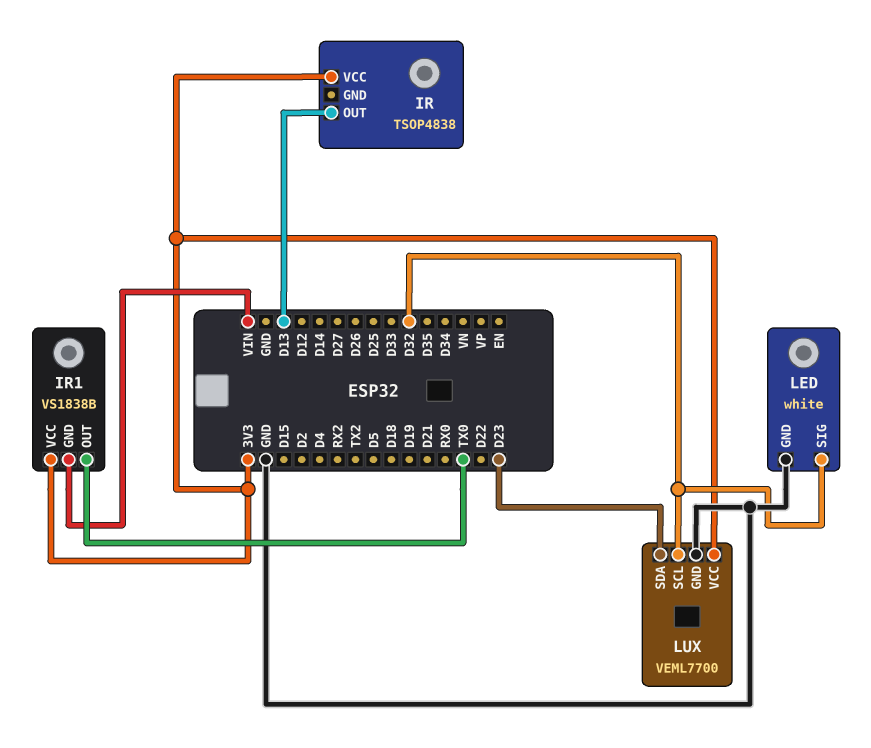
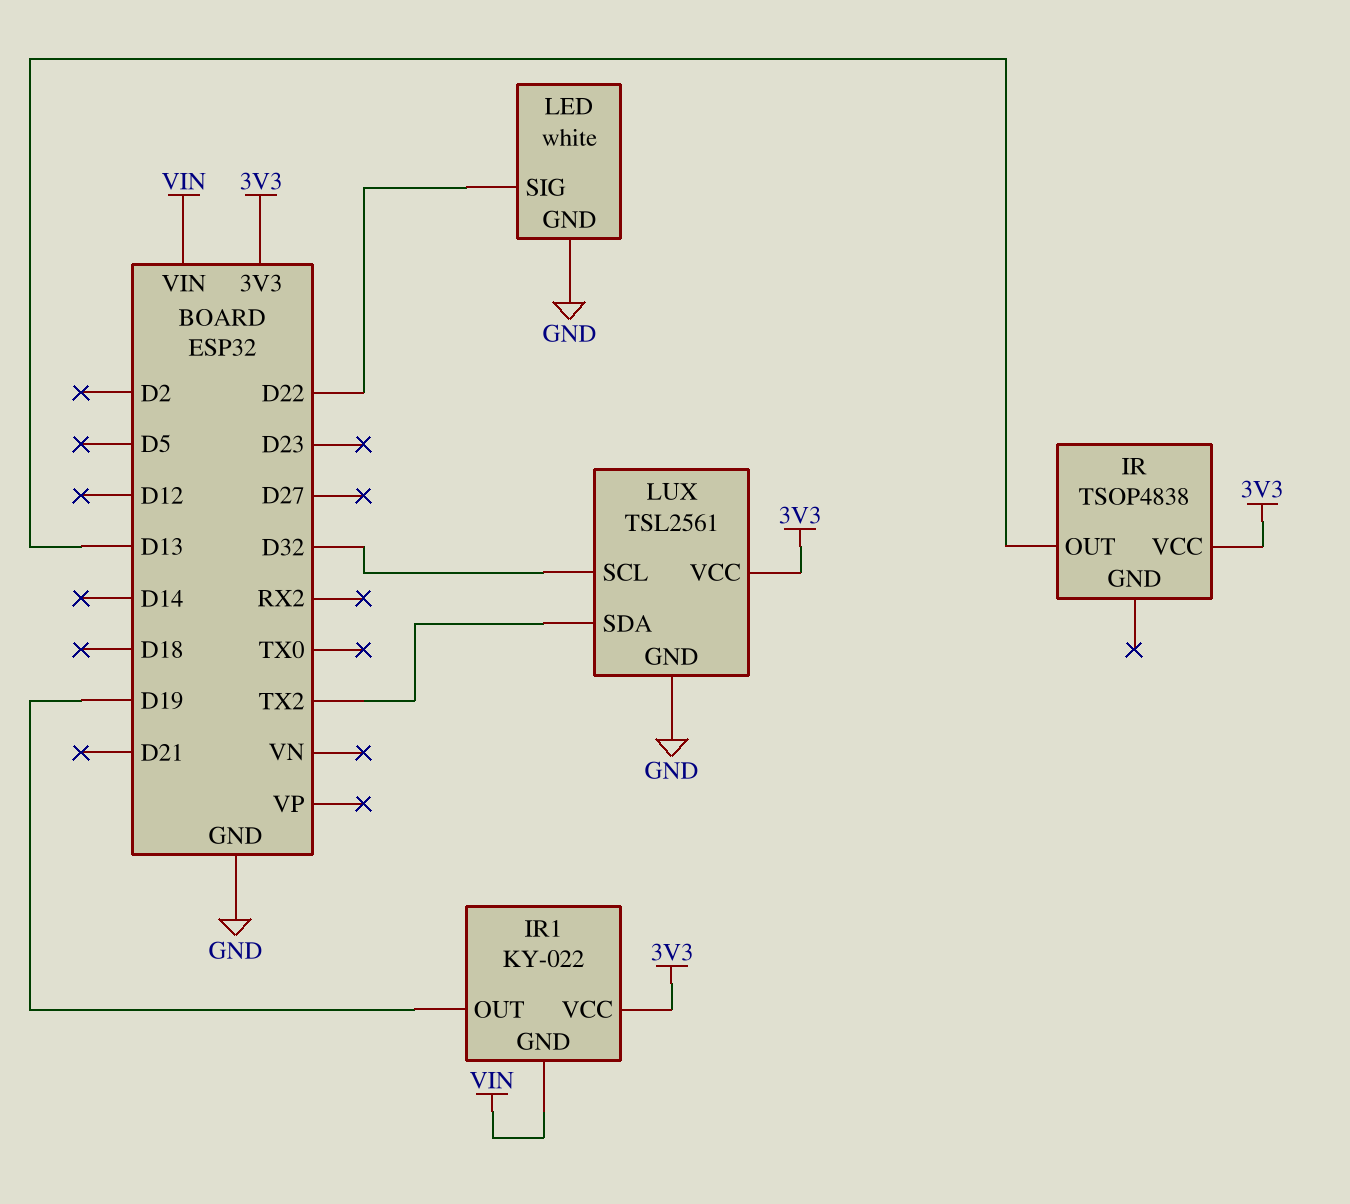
IR1: VS1838B -> KY-022
IR1 pin OUT: TX0 -> D19
LED pin SIG: D32 -> D22
LUX: VEML7700 -> TSL2561
LUX pin SDA: D23 -> TX2

